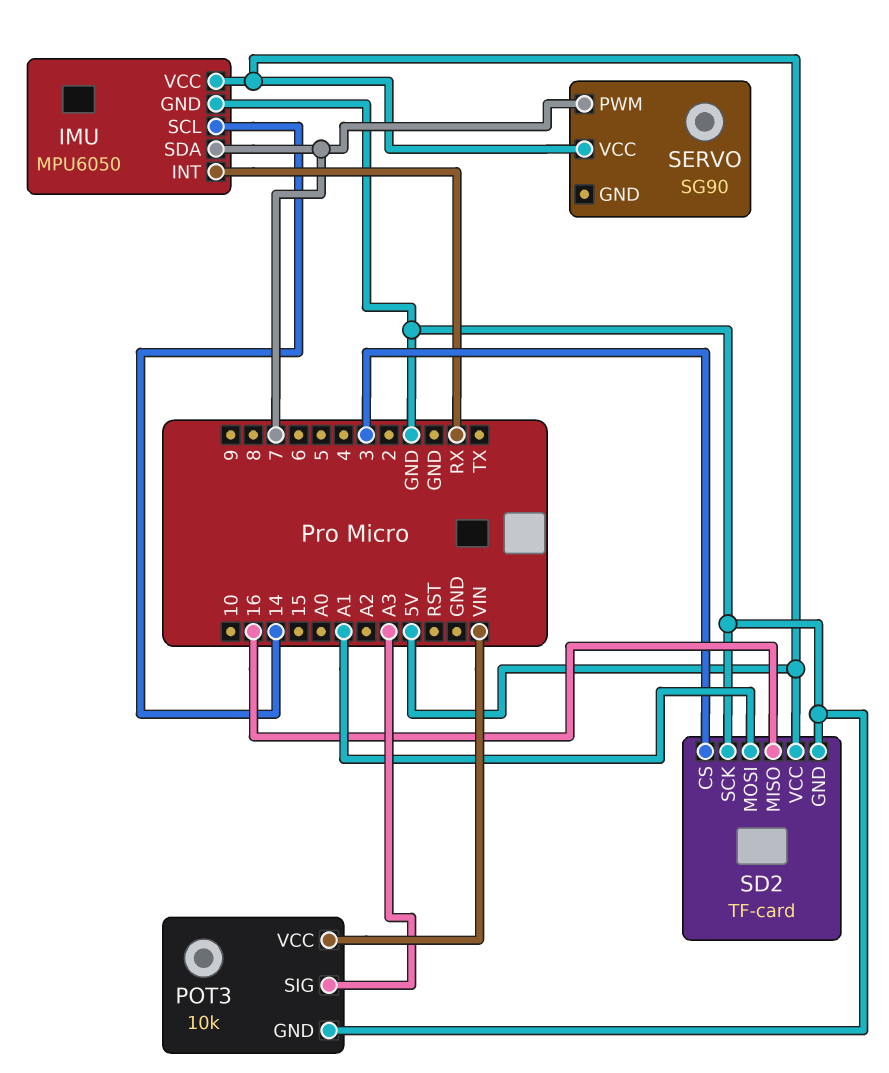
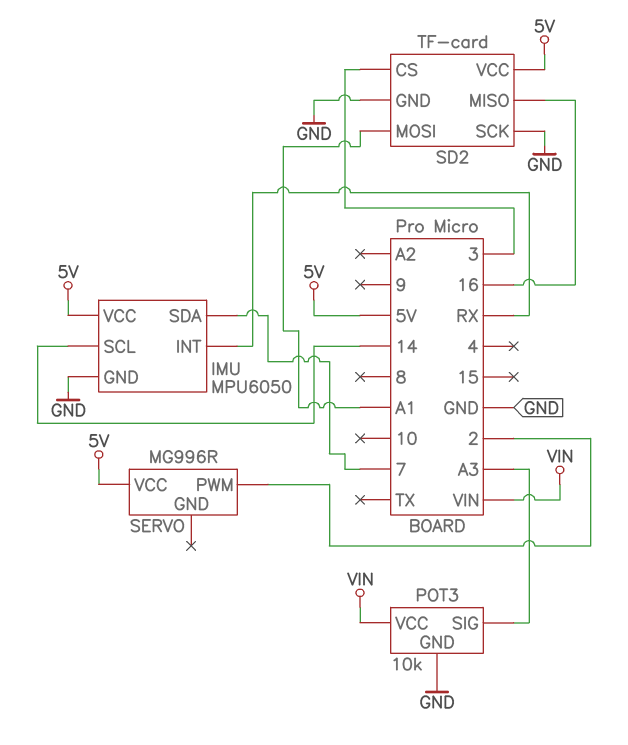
SERVO: SG90 -> MG996R
SERVO pin PWM: 7 -> 2

